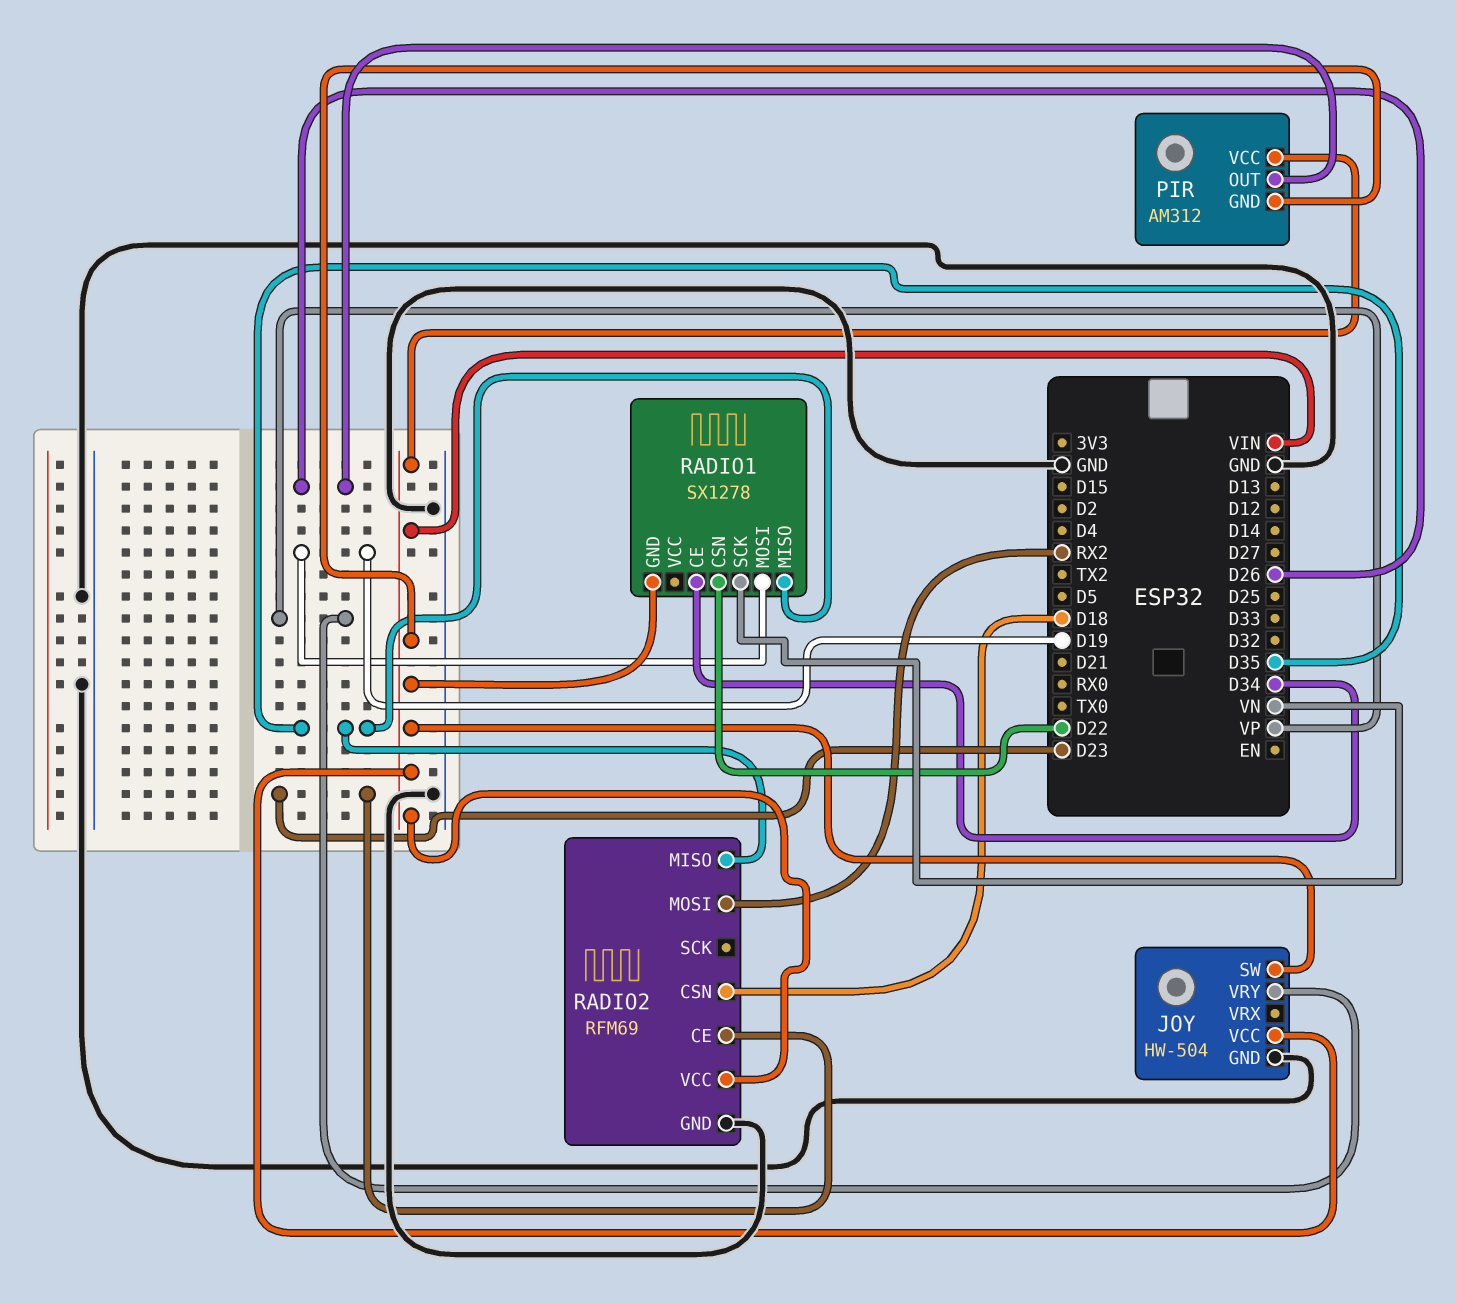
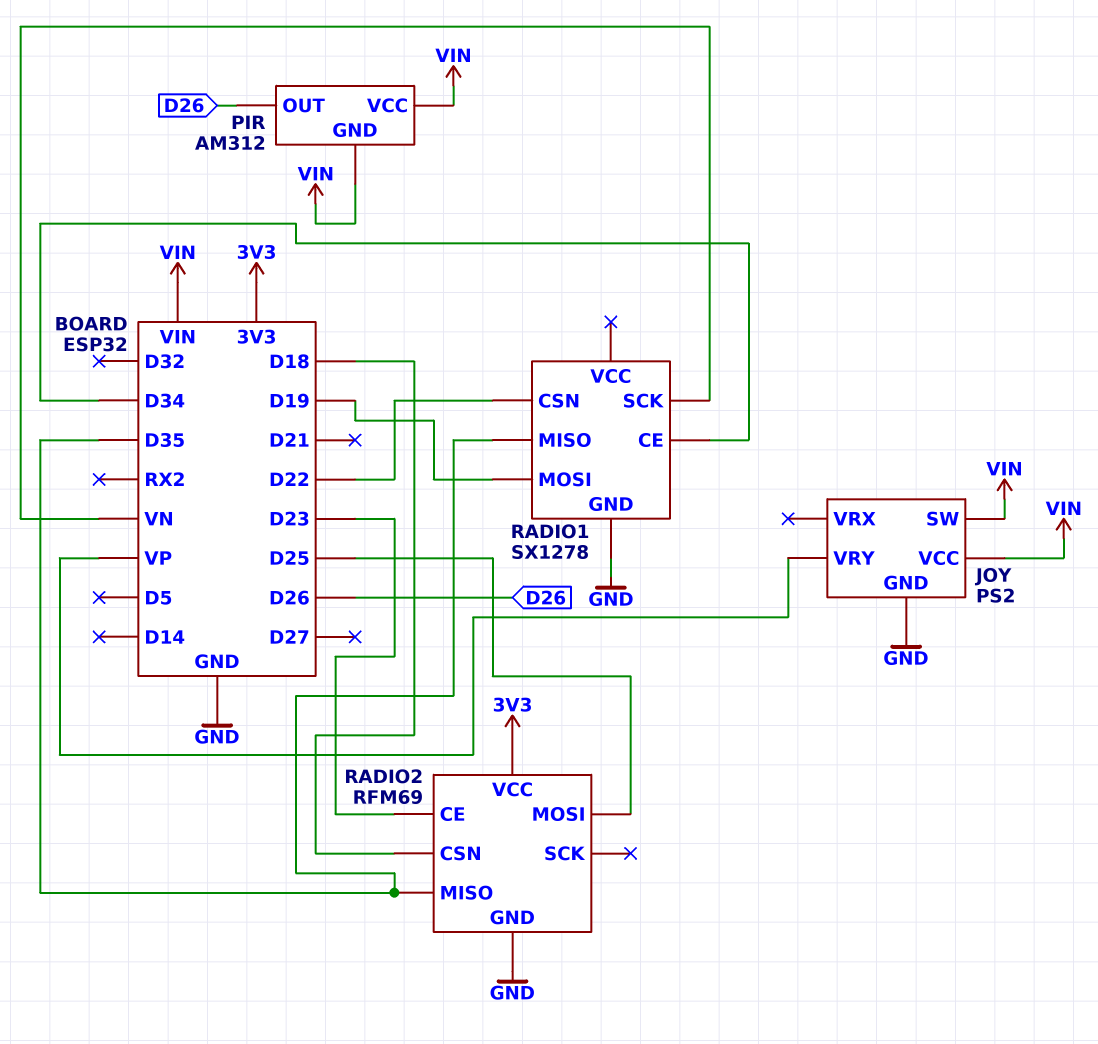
JOY: HW-504 -> PS2
RADIO1 pin GND: VIN -> GND
RADIO2 pin MOSI: RX2 -> D25
RADIO2 pin VCC: VIN -> 3V3

